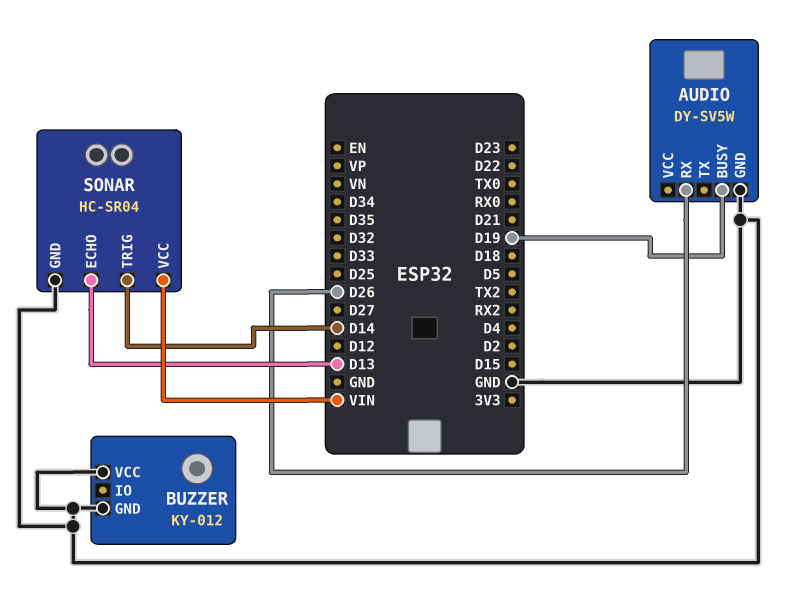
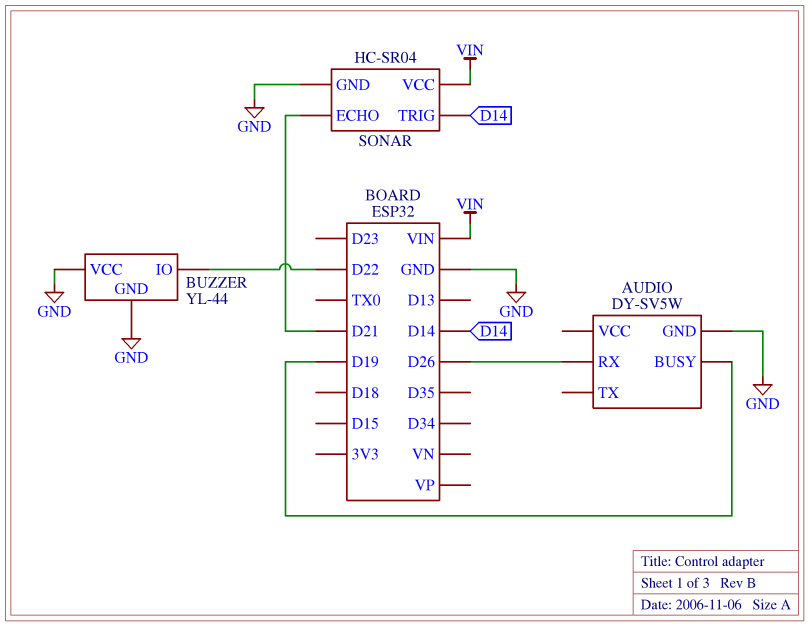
BUZZER: KY-012 -> YL-44
BUZZER pin IO: none -> D22
SONAR pin ECHO: D13 -> D21

